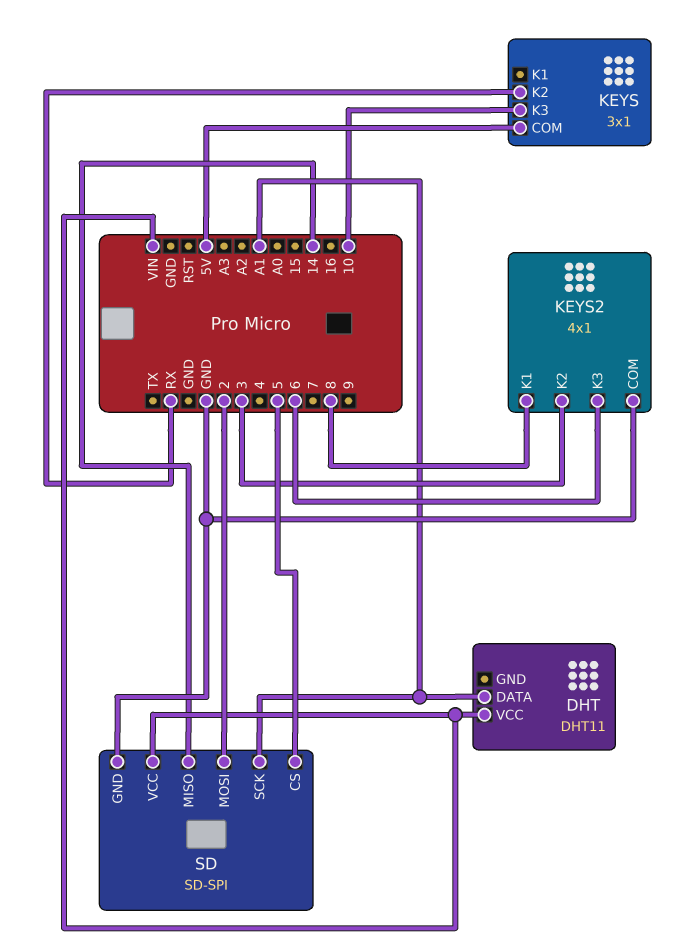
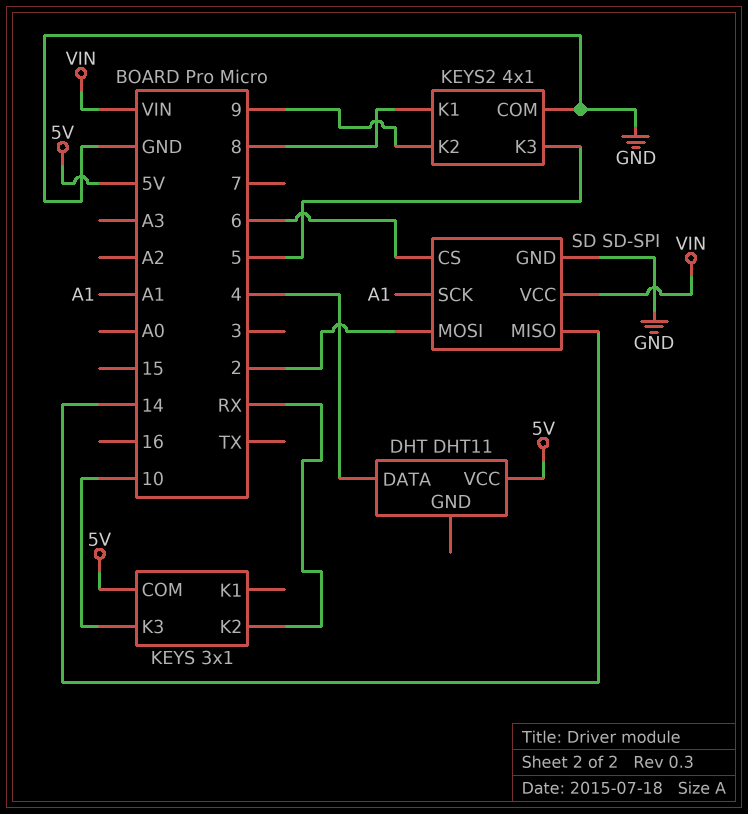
DHT pin DATA: A1 -> 4
DHT pin VCC: VIN -> 5V
KEYS2 pin K2: 3 -> 9
KEYS2 pin K3: 6 -> 5
SD pin CS: 5 -> 6

